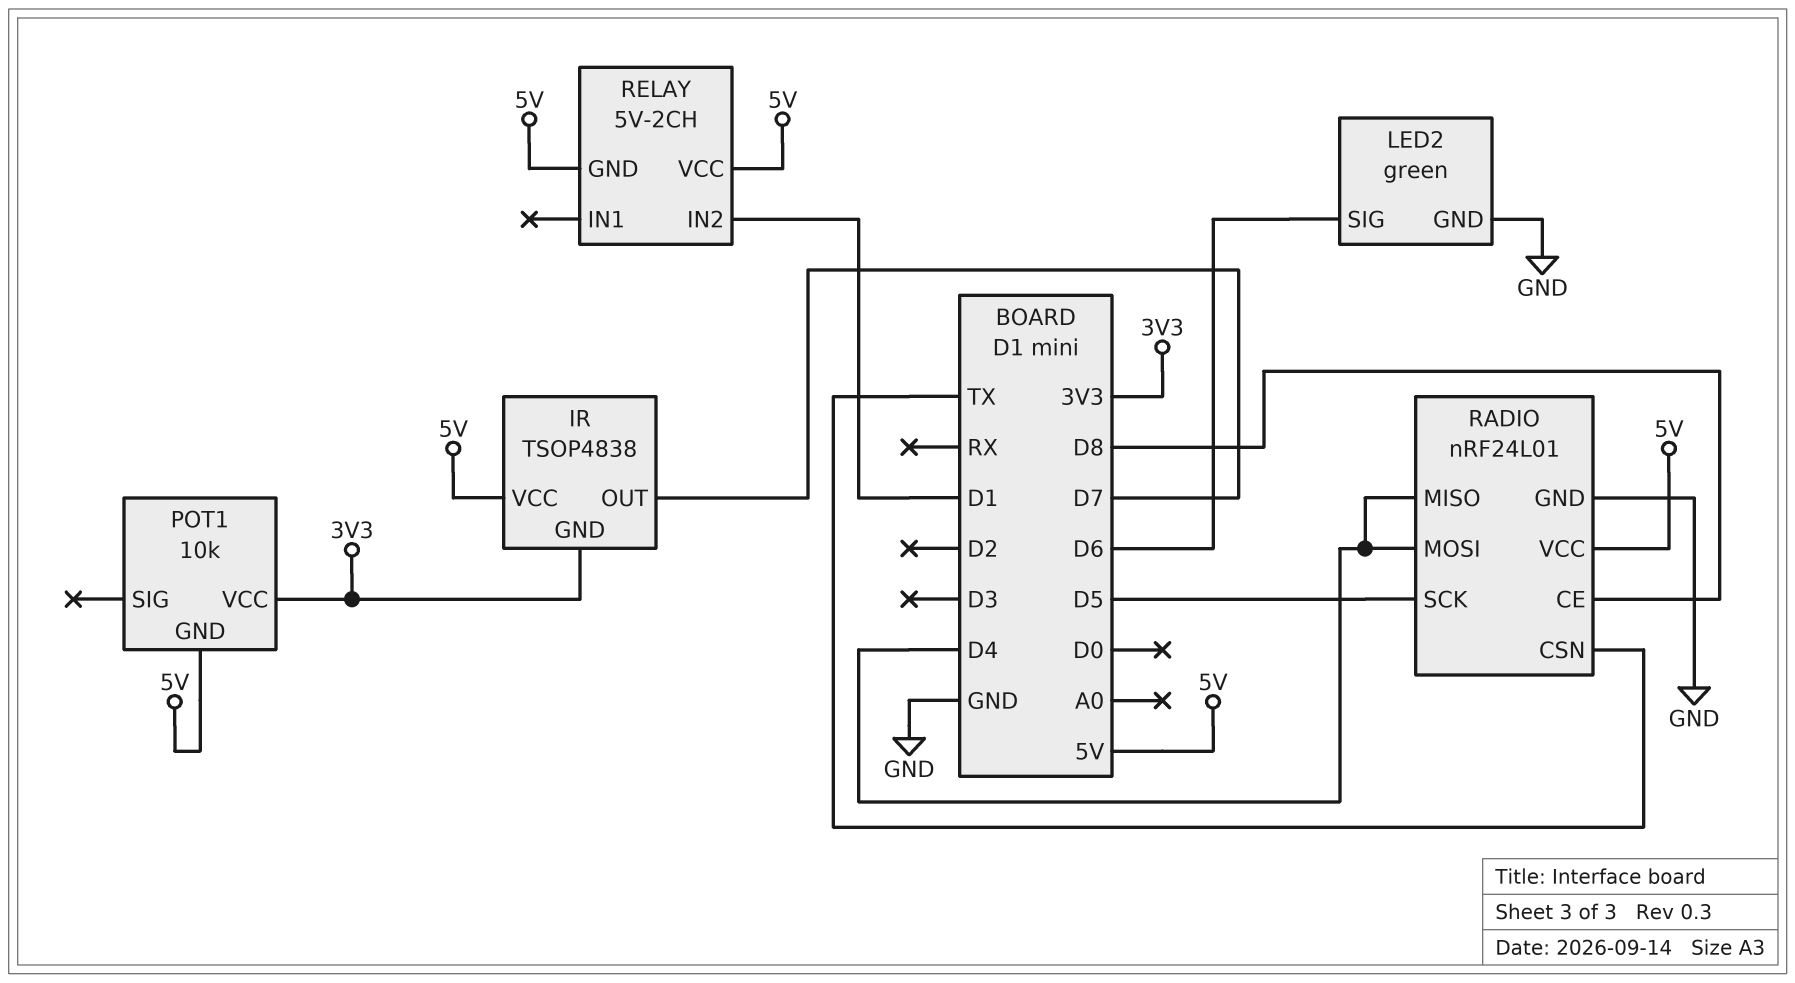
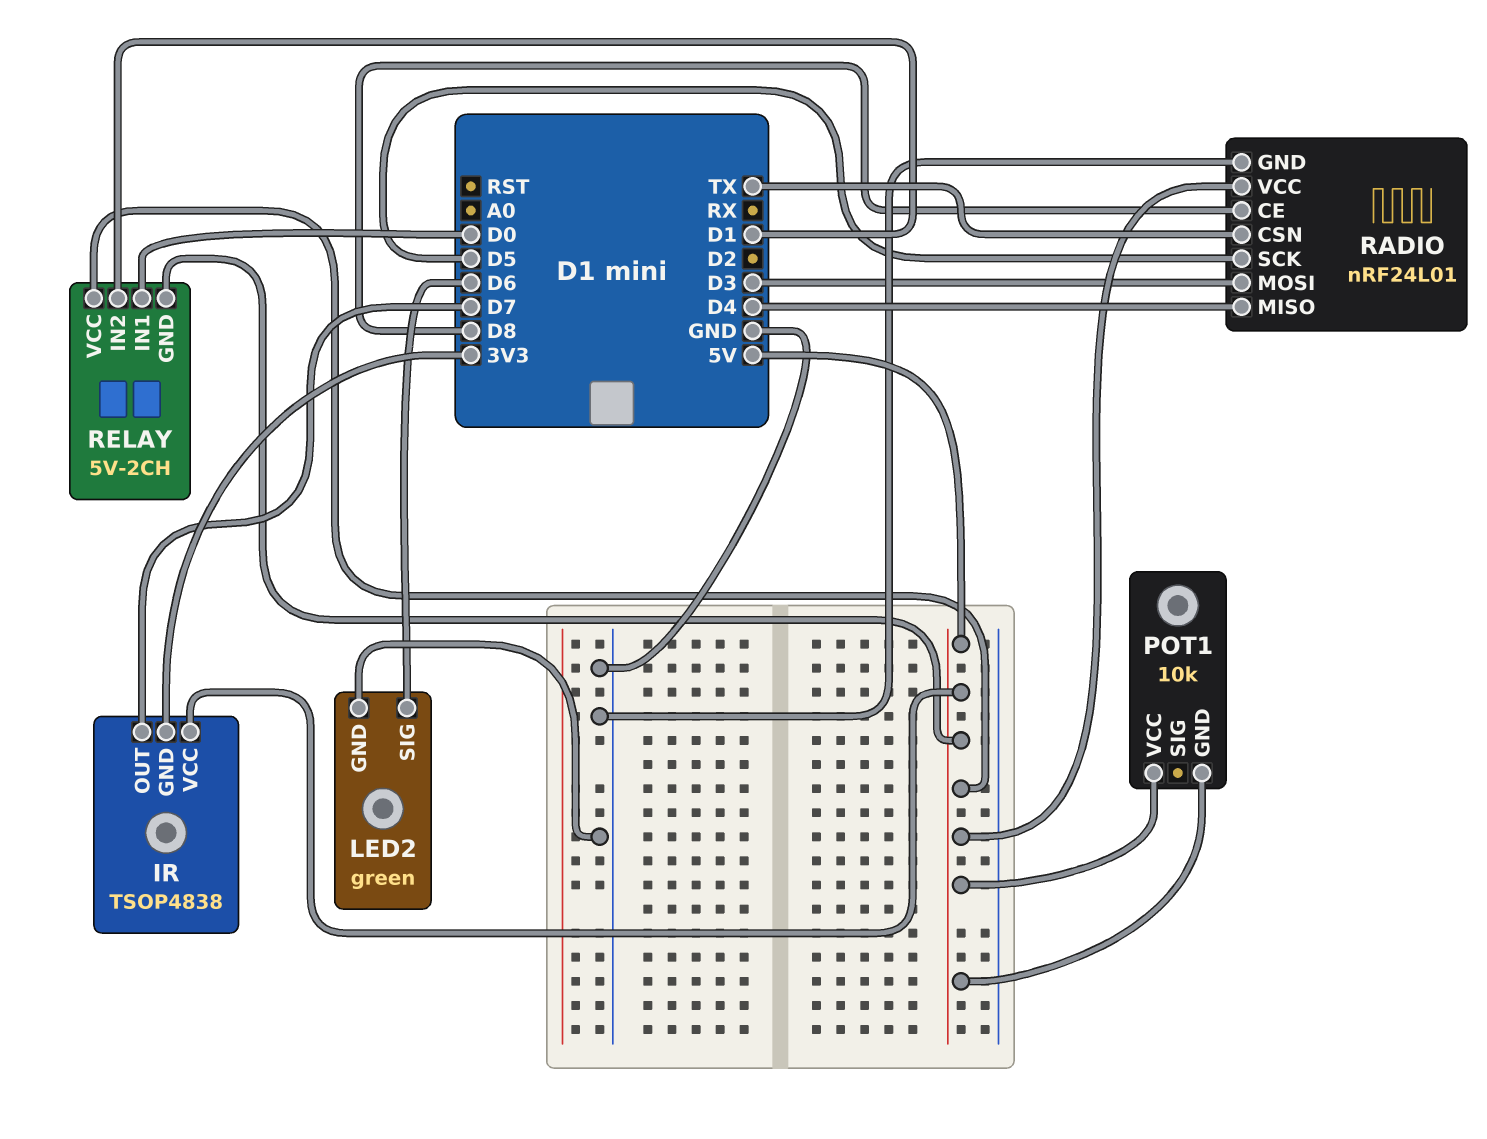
POT1 pin VCC: 3V3 -> 5V
RADIO pin MOSI: D4 -> D3
RELAY pin IN1: none -> D0

